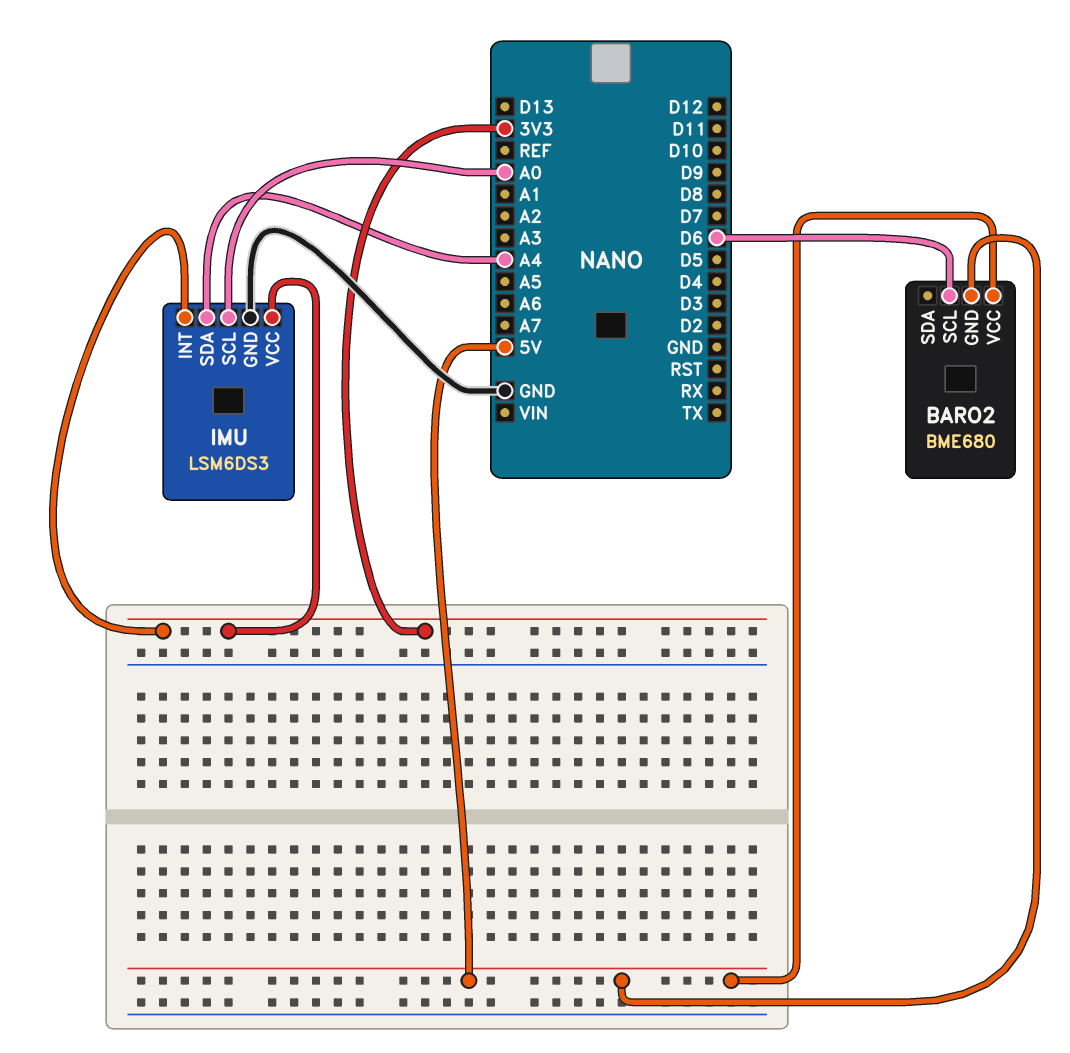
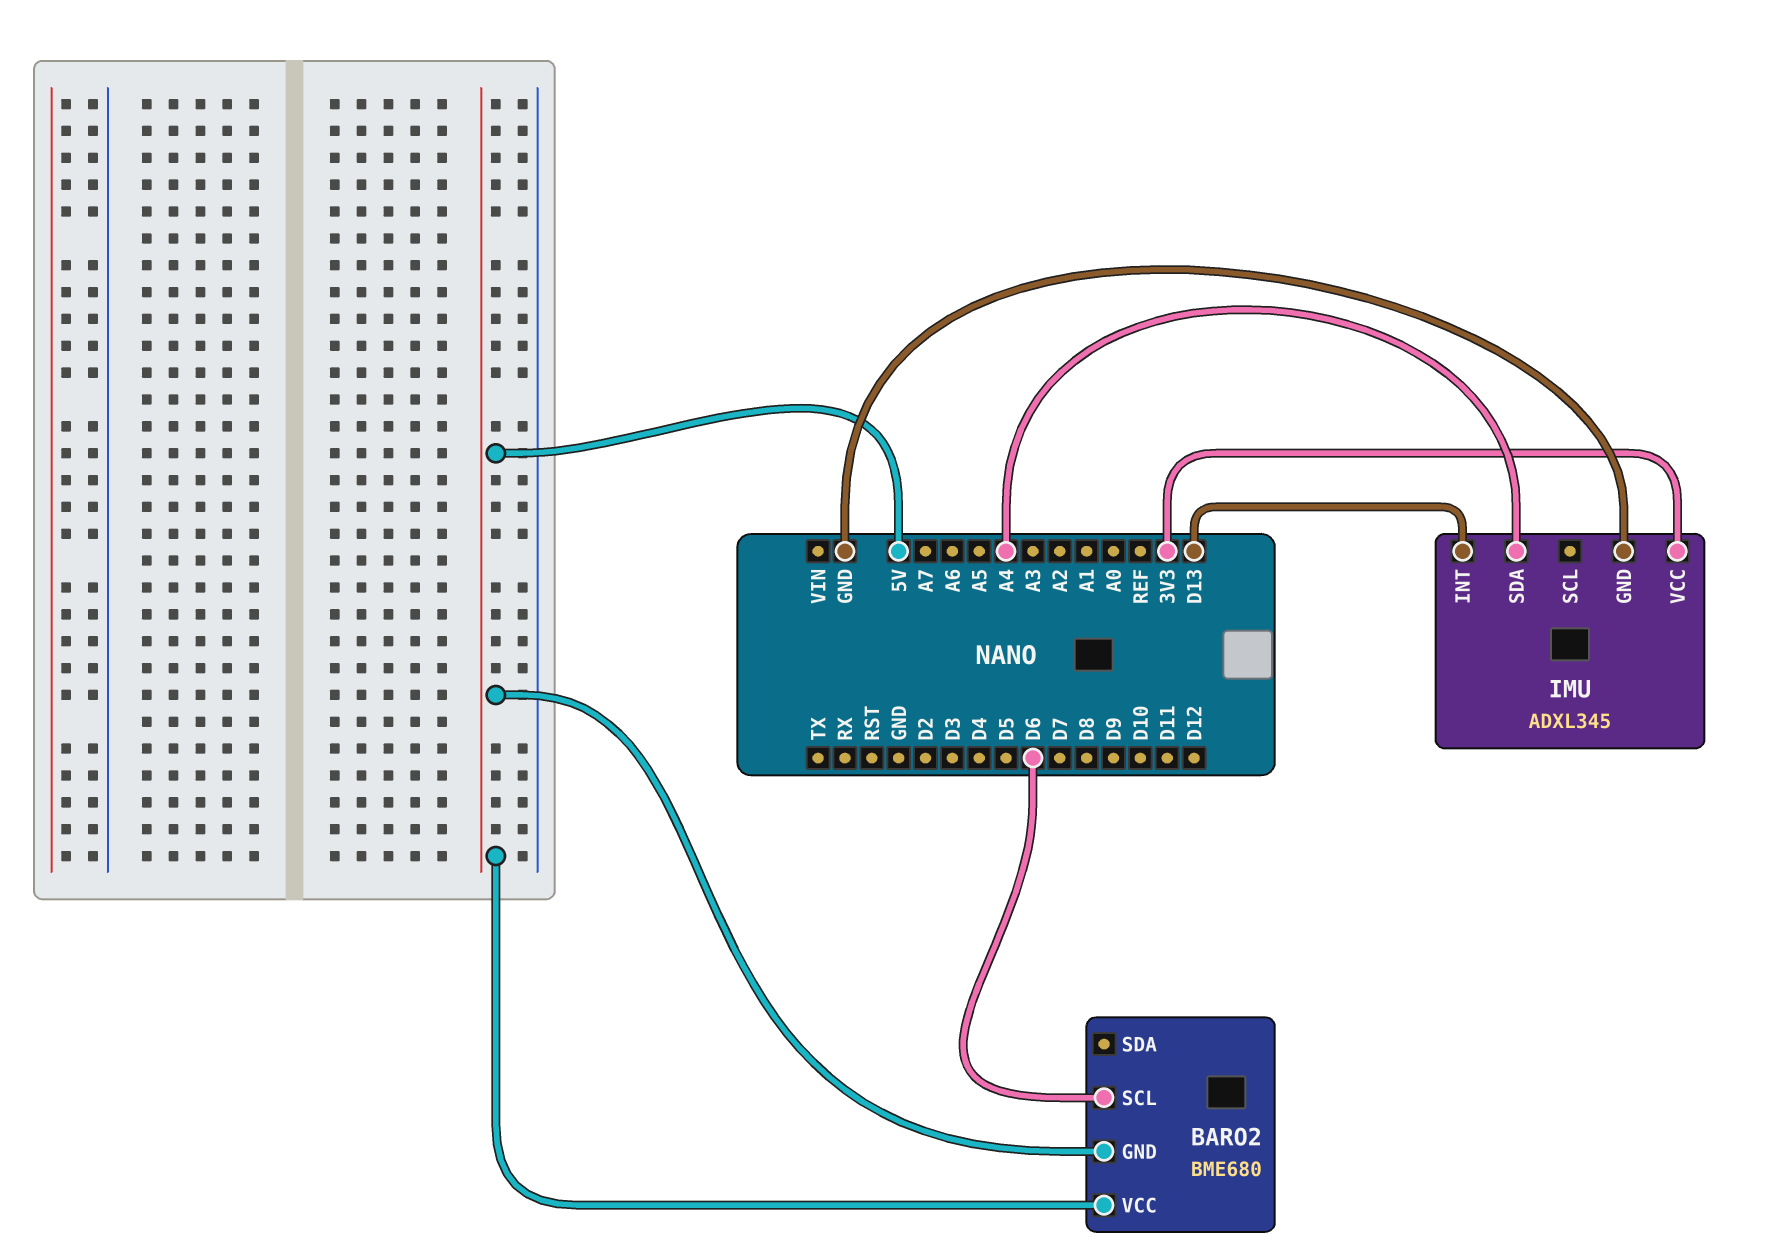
IMU: LSM6DS3 -> ADXL345
IMU pin INT: 3V3 -> D13
IMU pin SCL: A0 -> none

